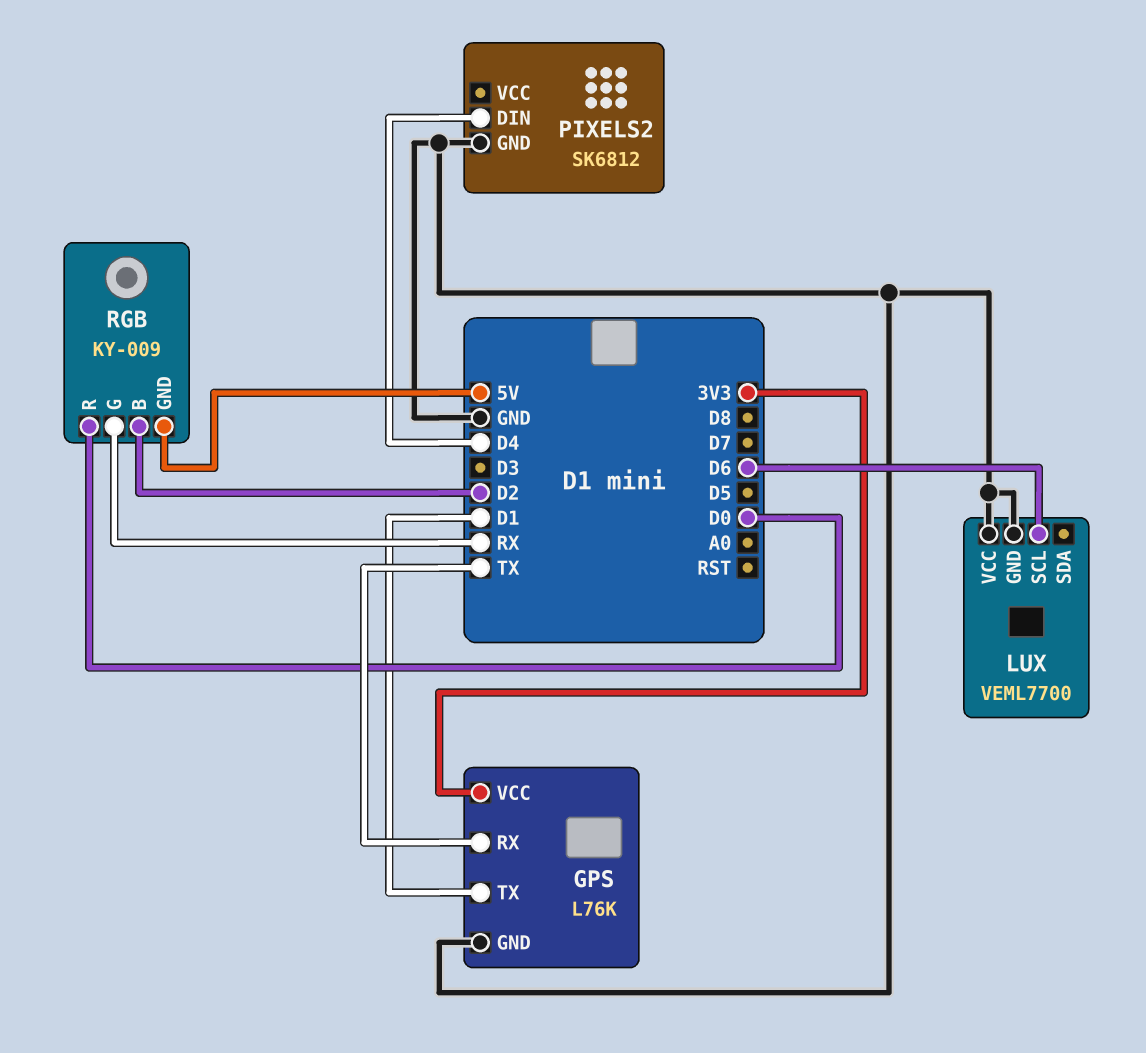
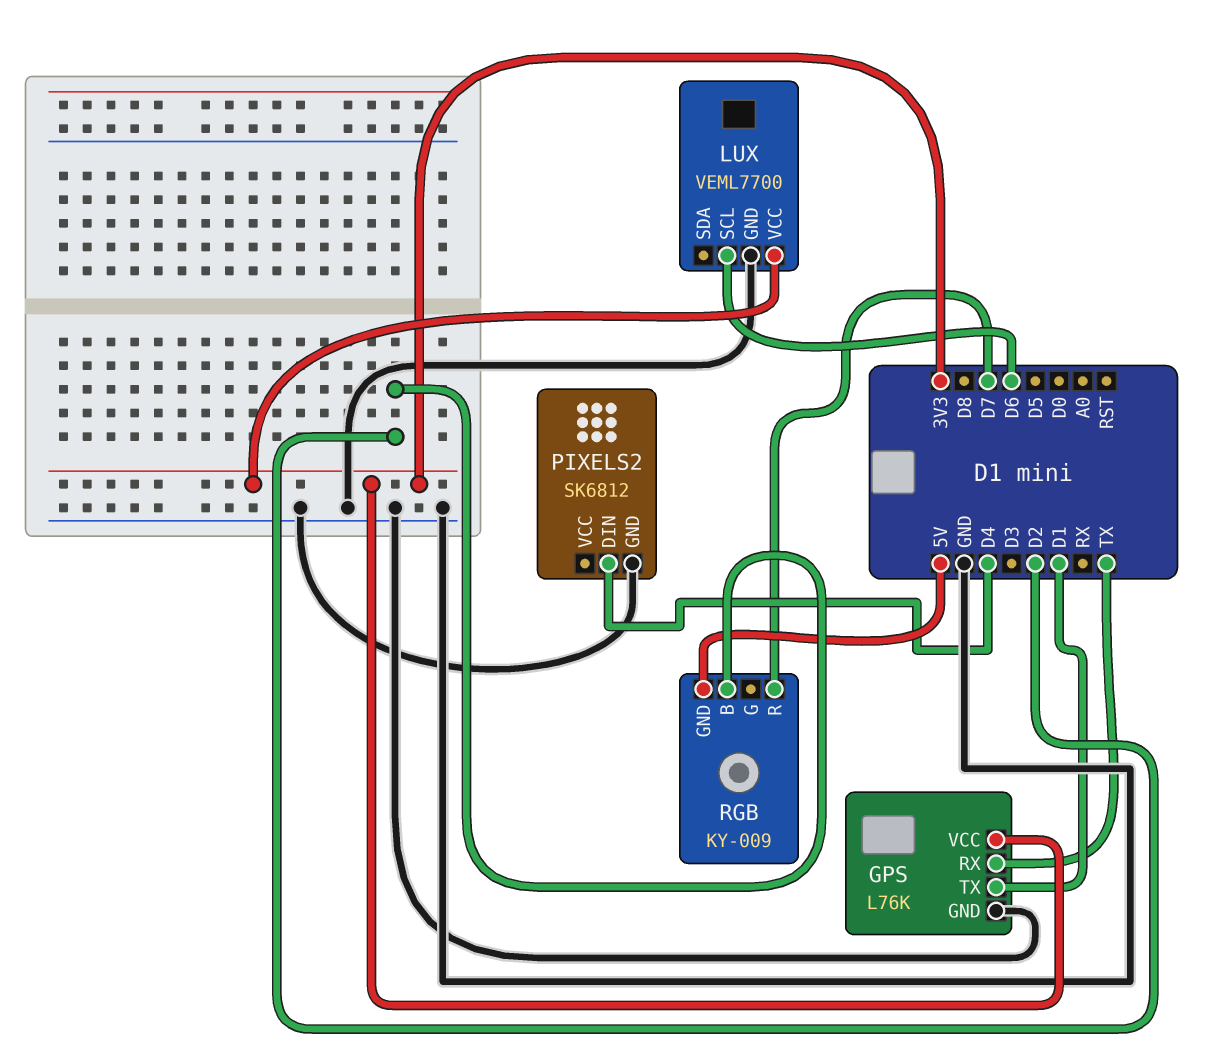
LUX pin VCC: GND -> 3V3
RGB pin G: RX -> none
RGB pin R: D0 -> D7

